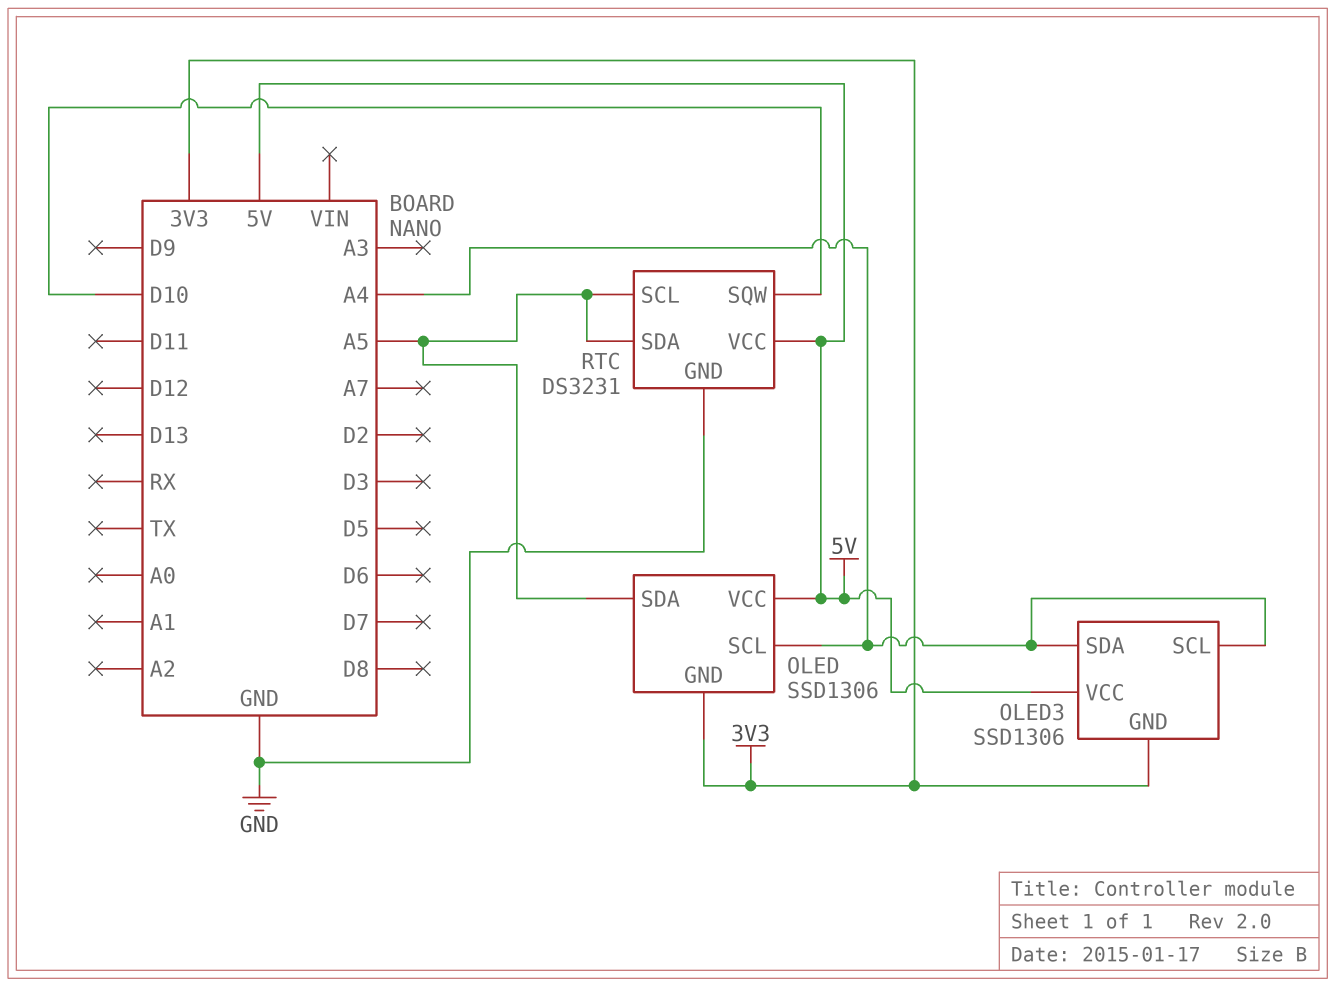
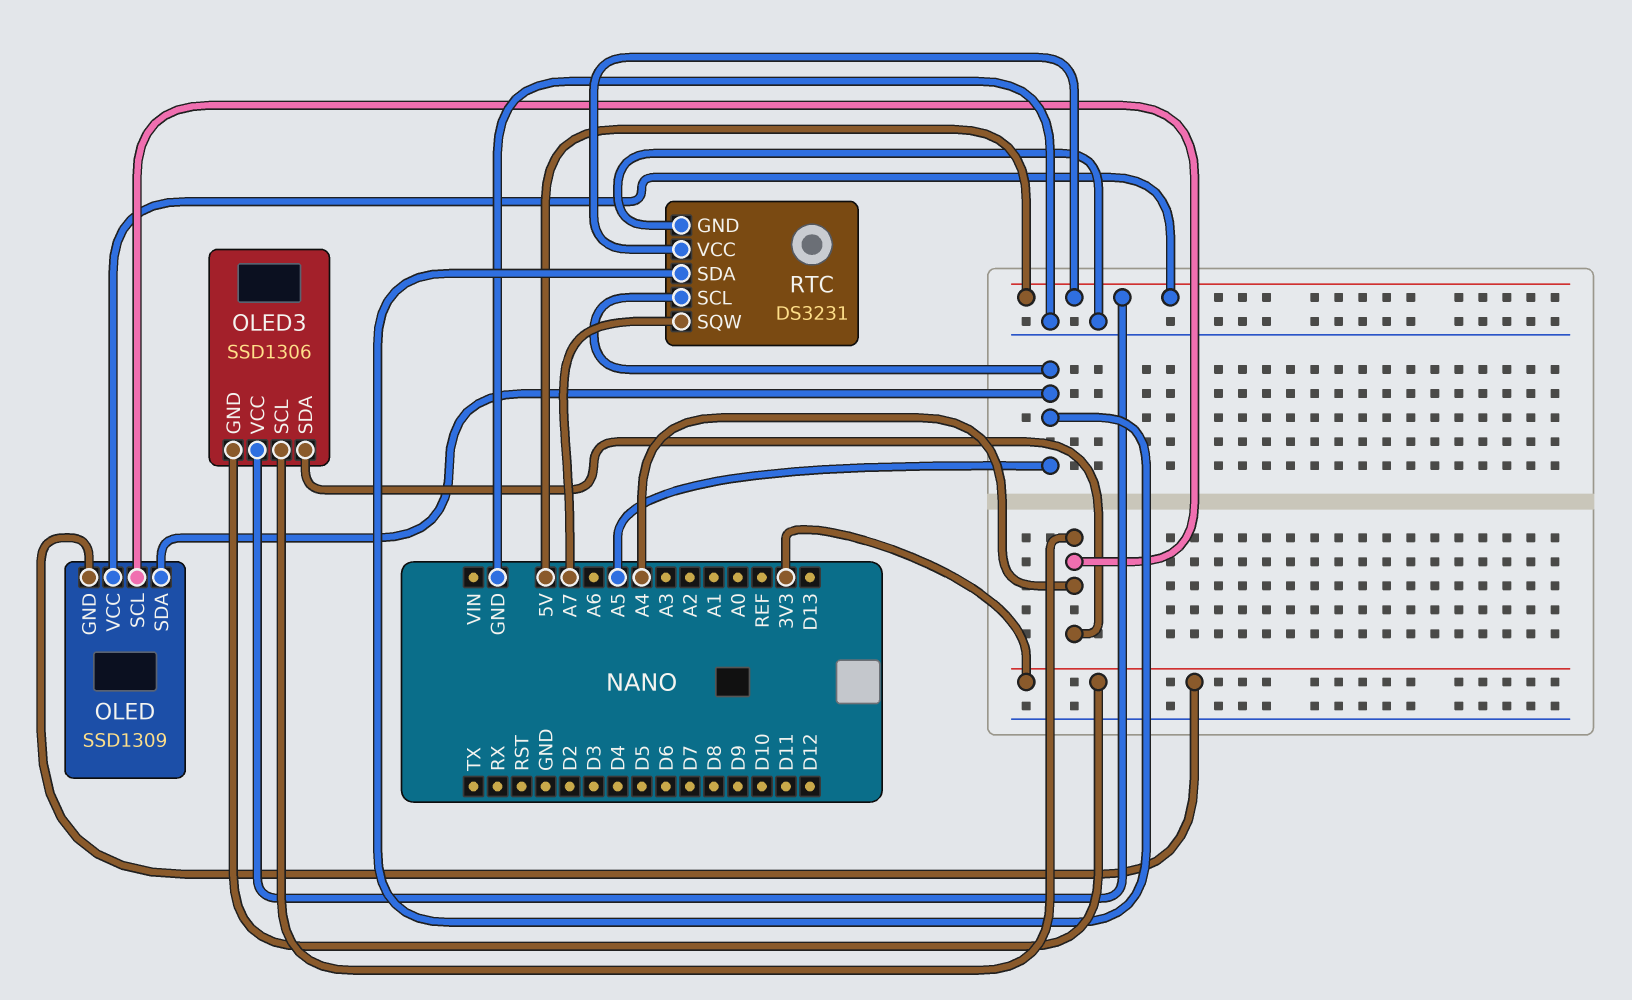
OLED: SSD1306 -> SSD1309
RTC pin SQW: D10 -> A7

